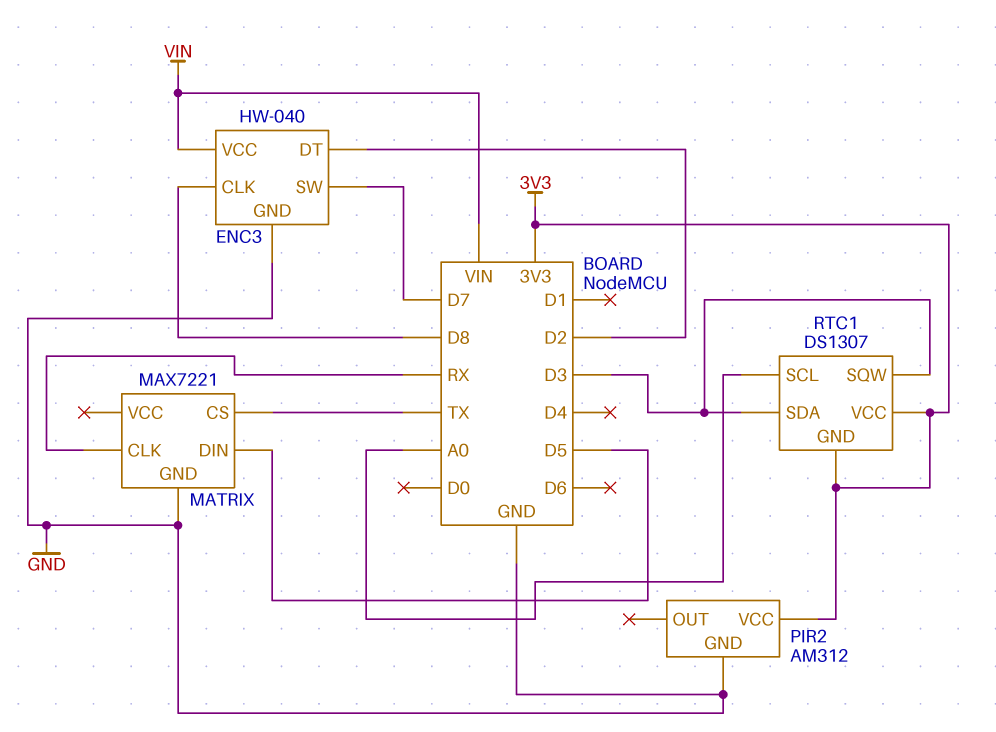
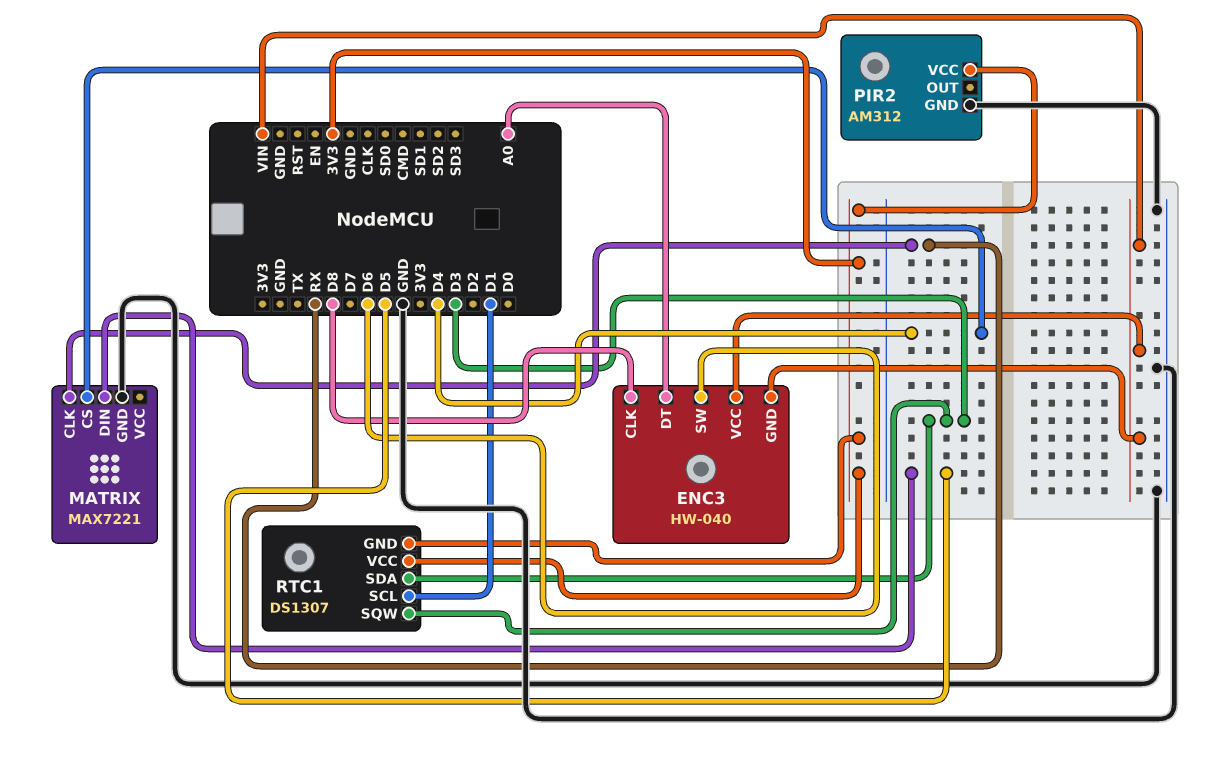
ENC3 pin DT: D2 -> A0
ENC3 pin GND: GND -> VIN
ENC3 pin SW: D7 -> D6
MATRIX pin CS: TX -> D4
RTC1 pin SCL: A0 -> D1

